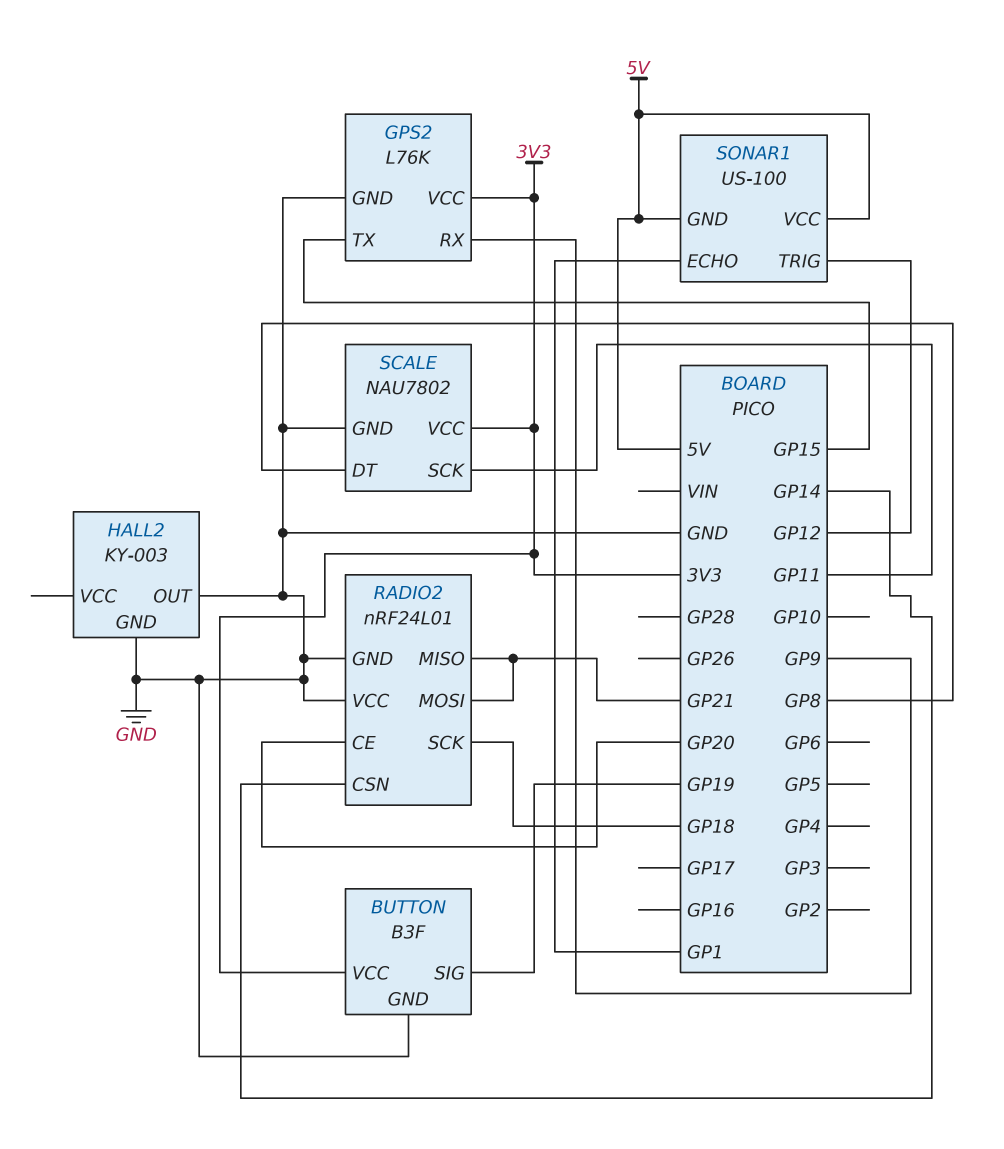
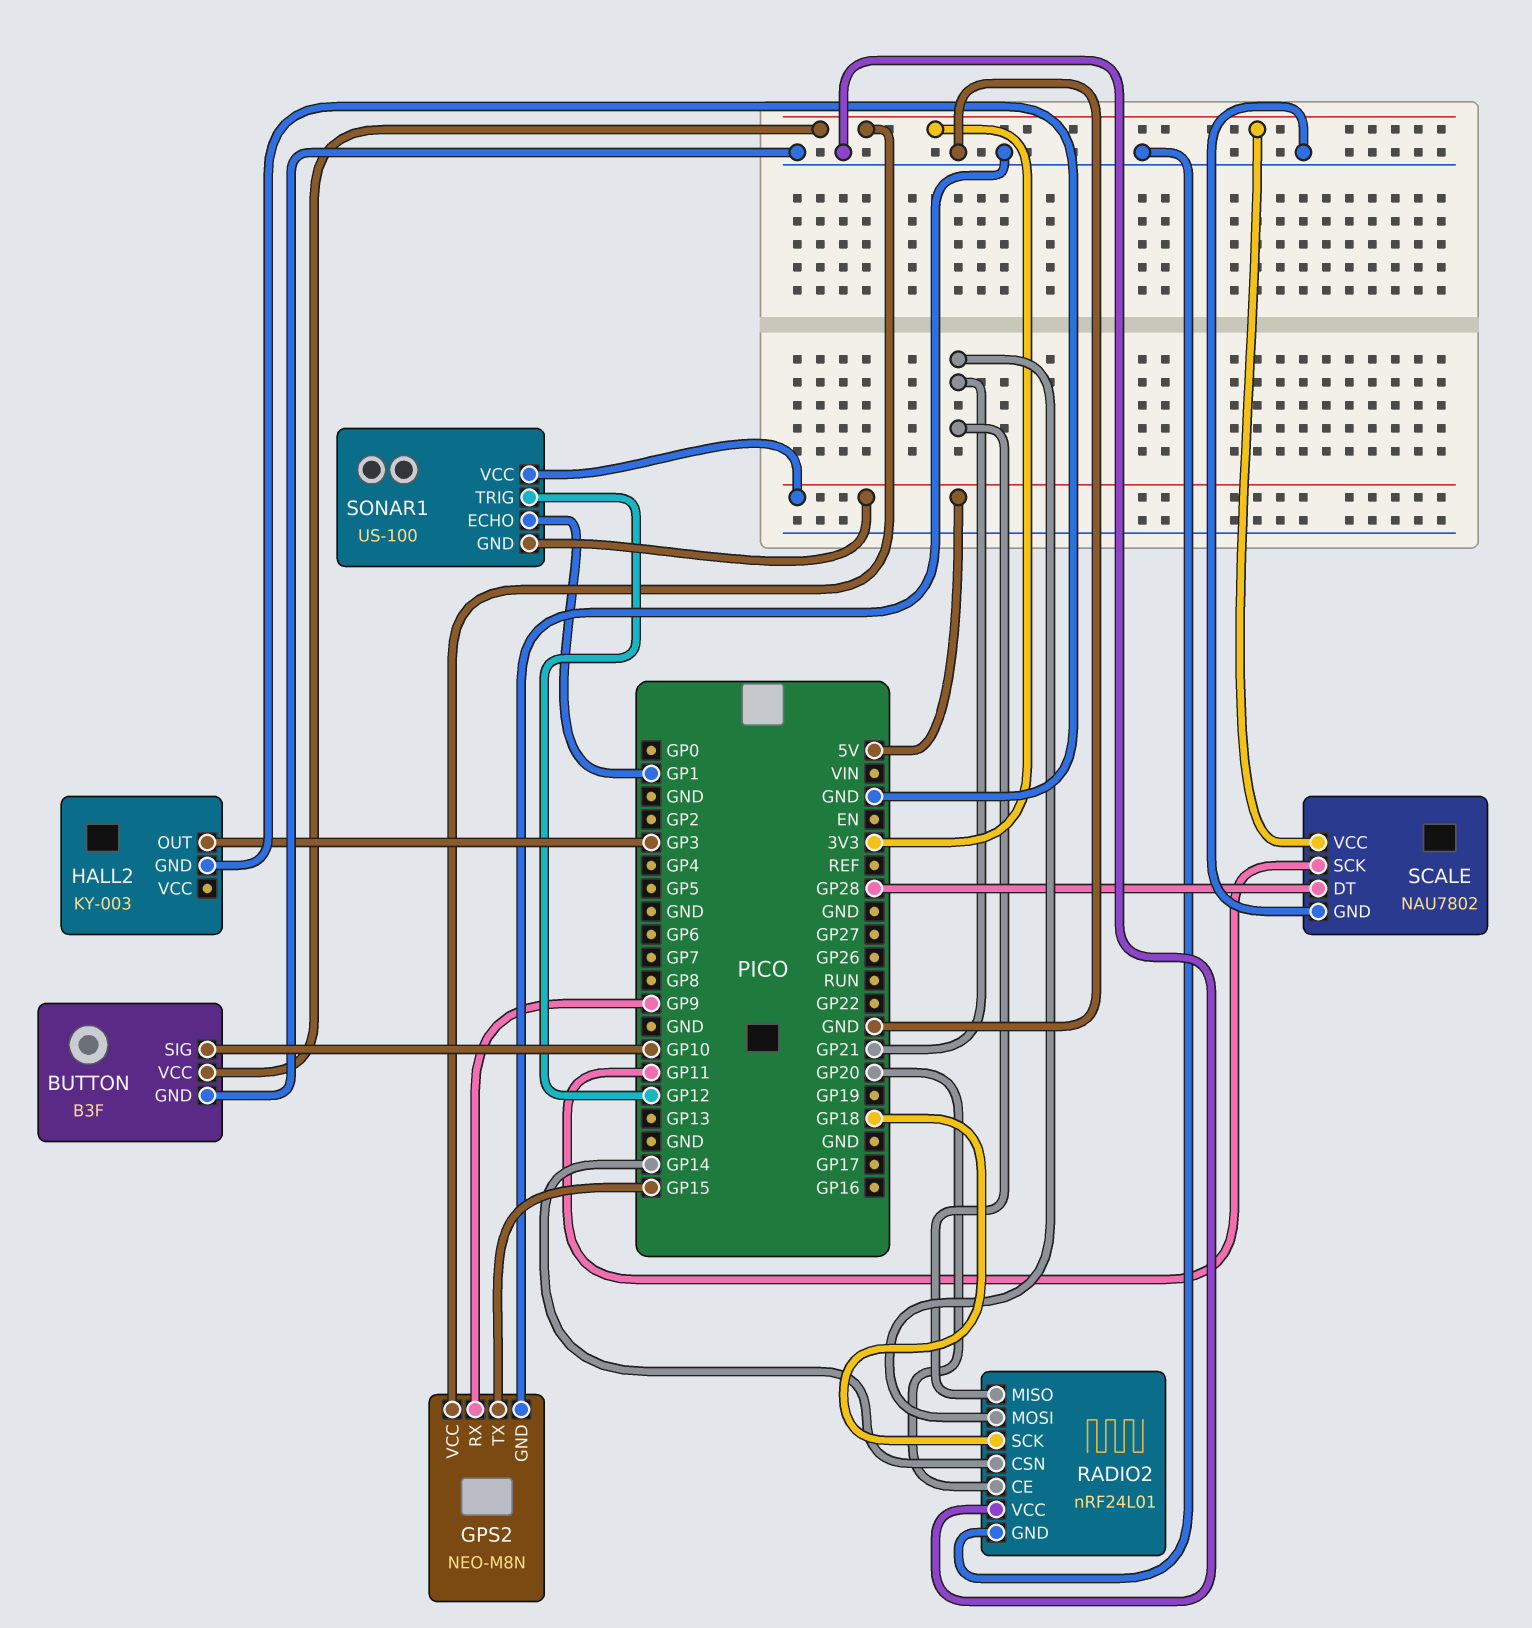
BUTTON pin SIG: GP19 -> GP10
GPS2: L76K -> NEO-M8N
HALL2 pin OUT: GND -> GP3
SCALE pin DT: GP8 -> GP28

